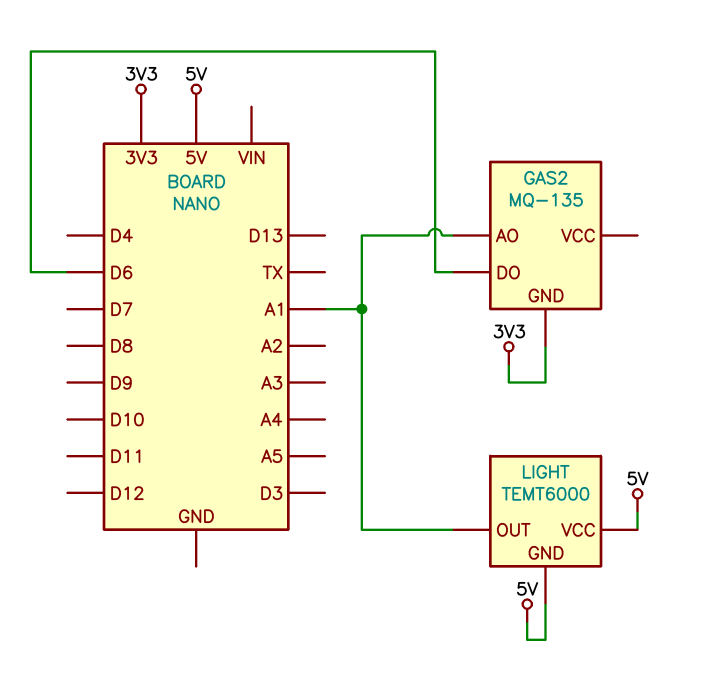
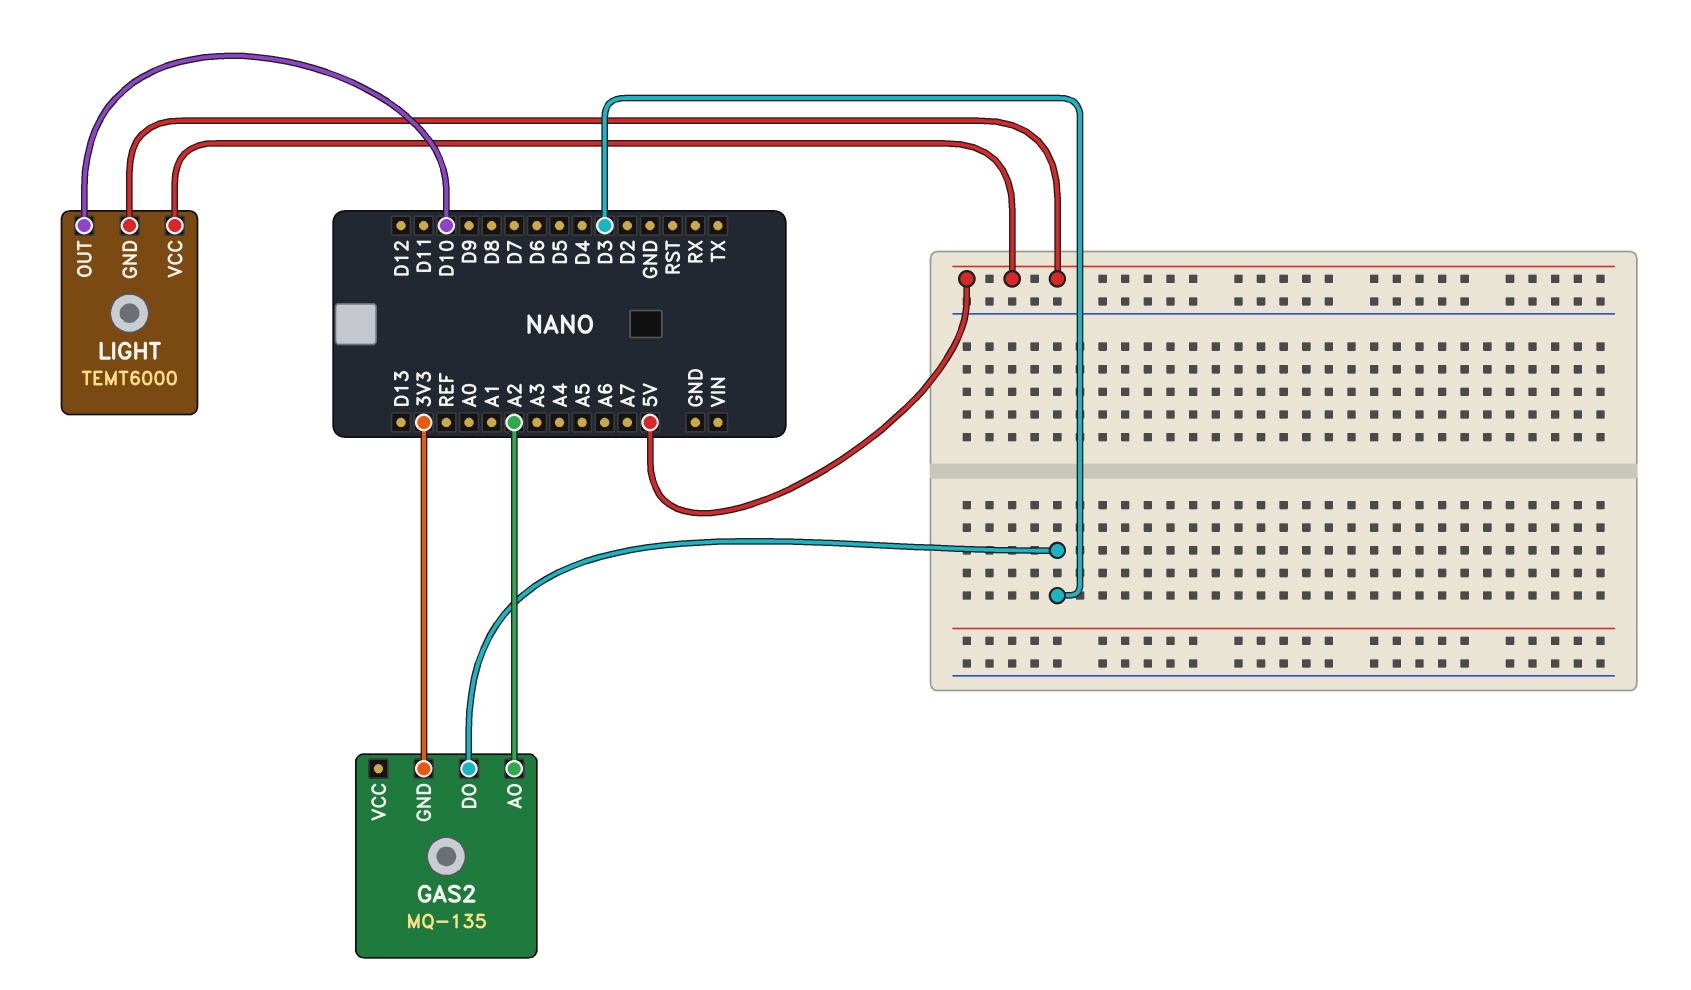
GAS2 pin AO: A1 -> A2
GAS2 pin DO: D6 -> D3
LIGHT pin OUT: A1 -> D10

